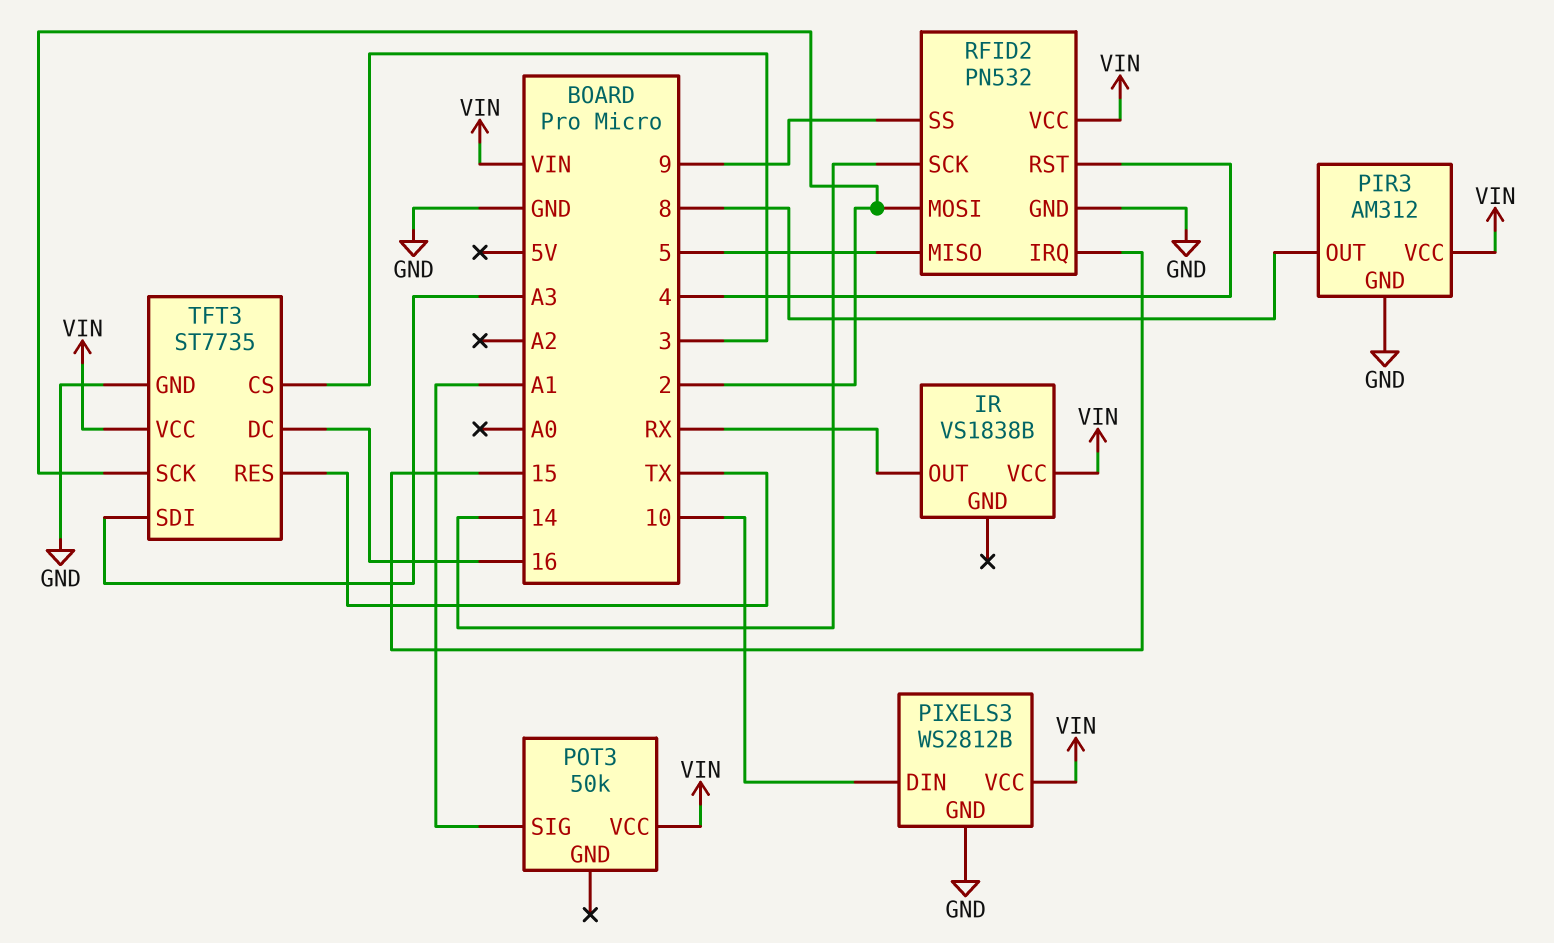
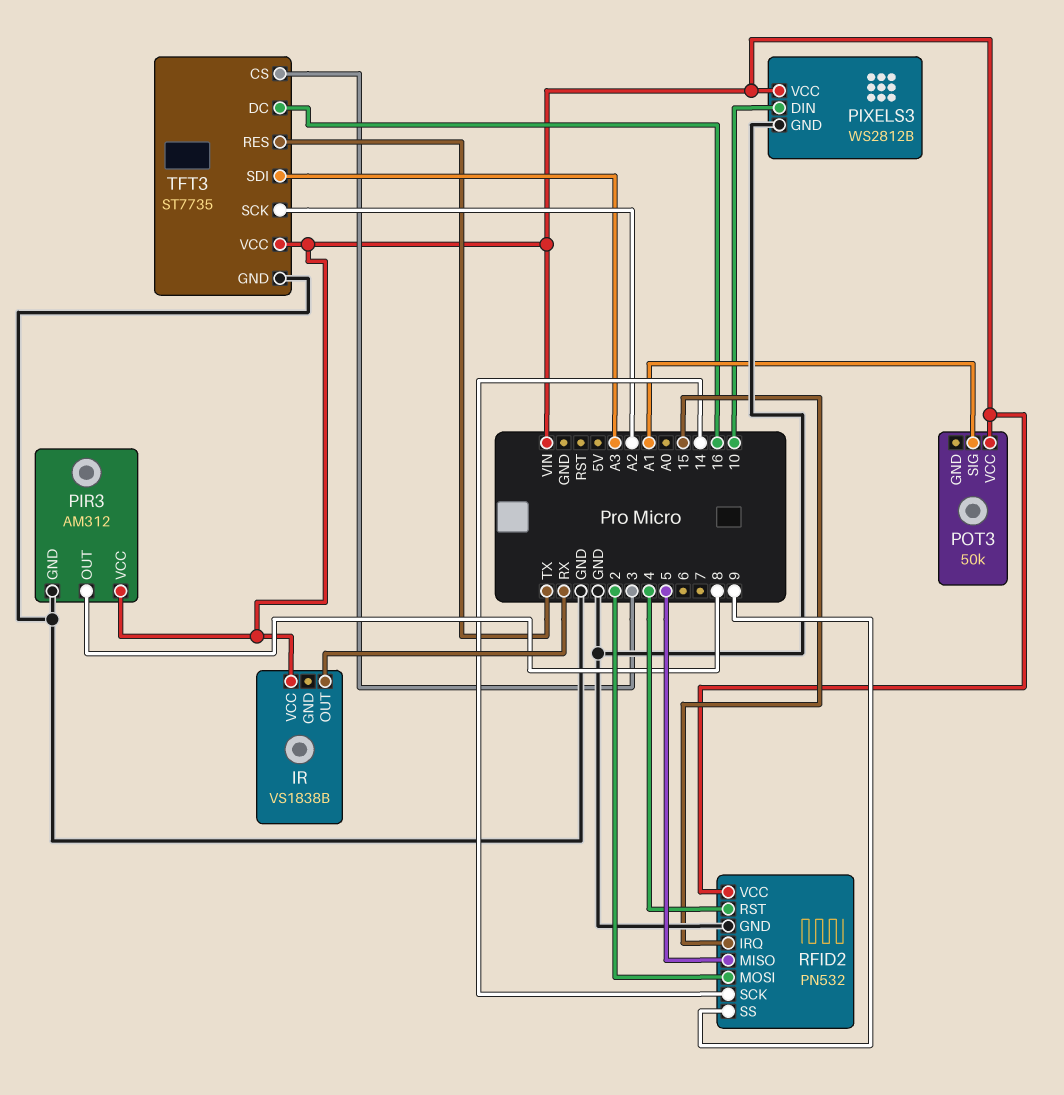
TFT3 pin SCK: 2 -> A2

